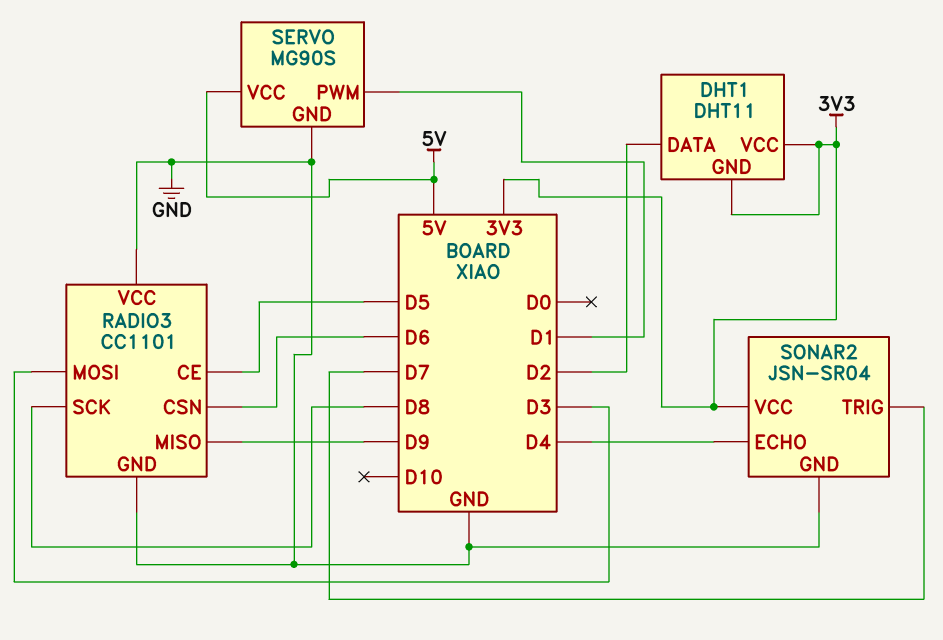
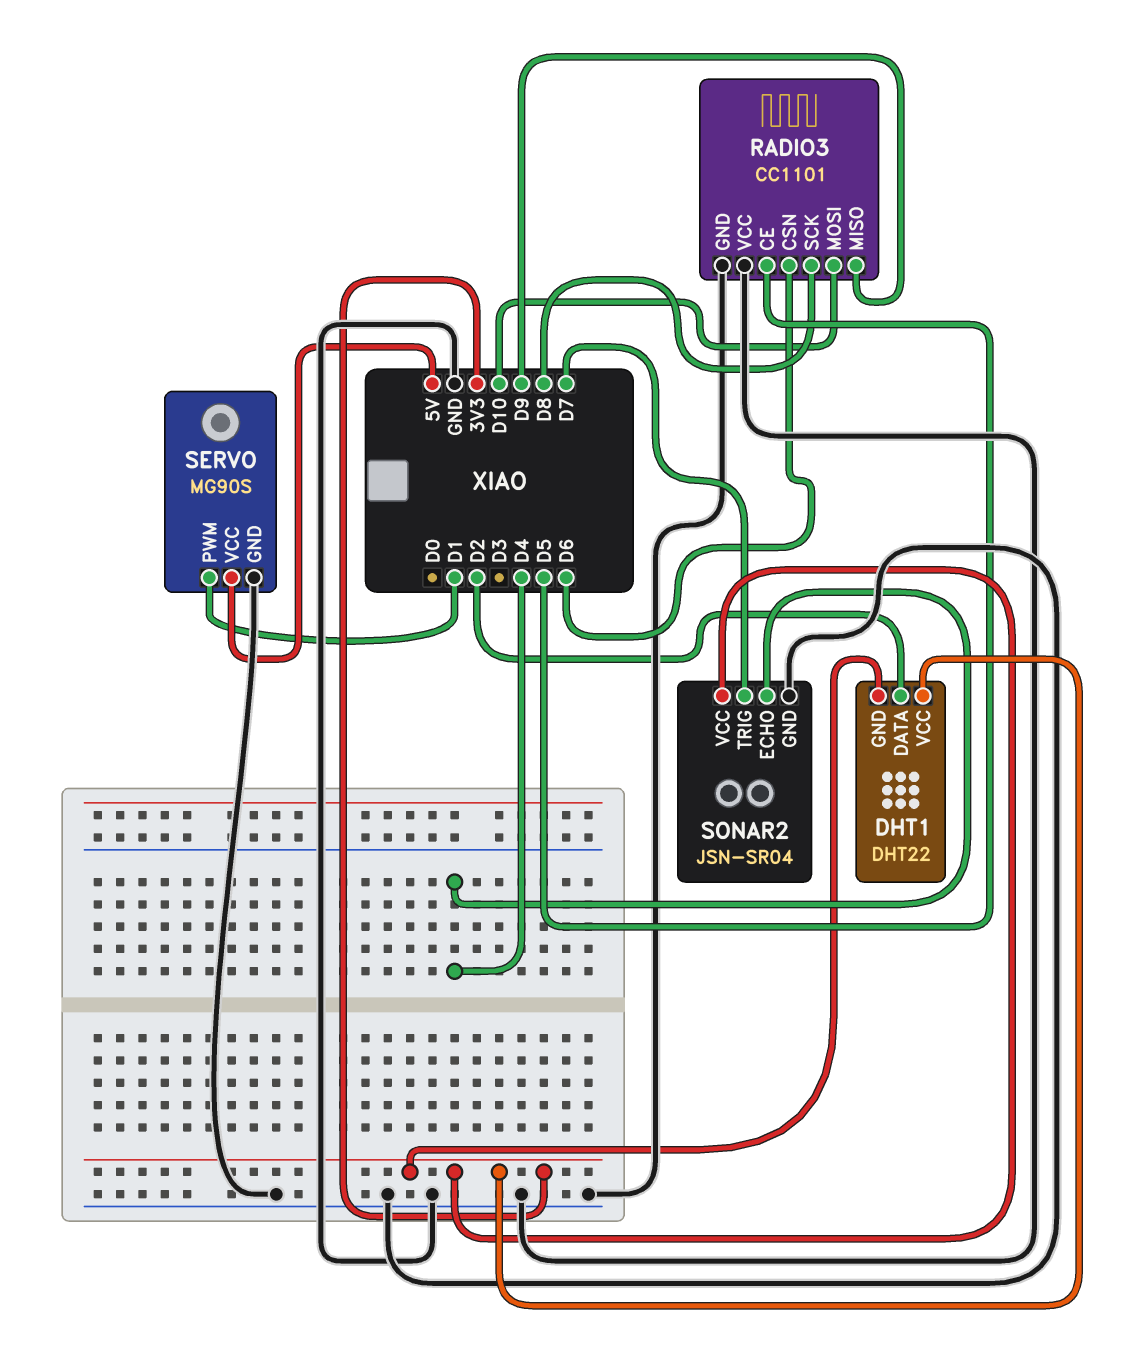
DHT1: DHT11 -> DHT22
RADIO3 pin MOSI: D3 -> D10

